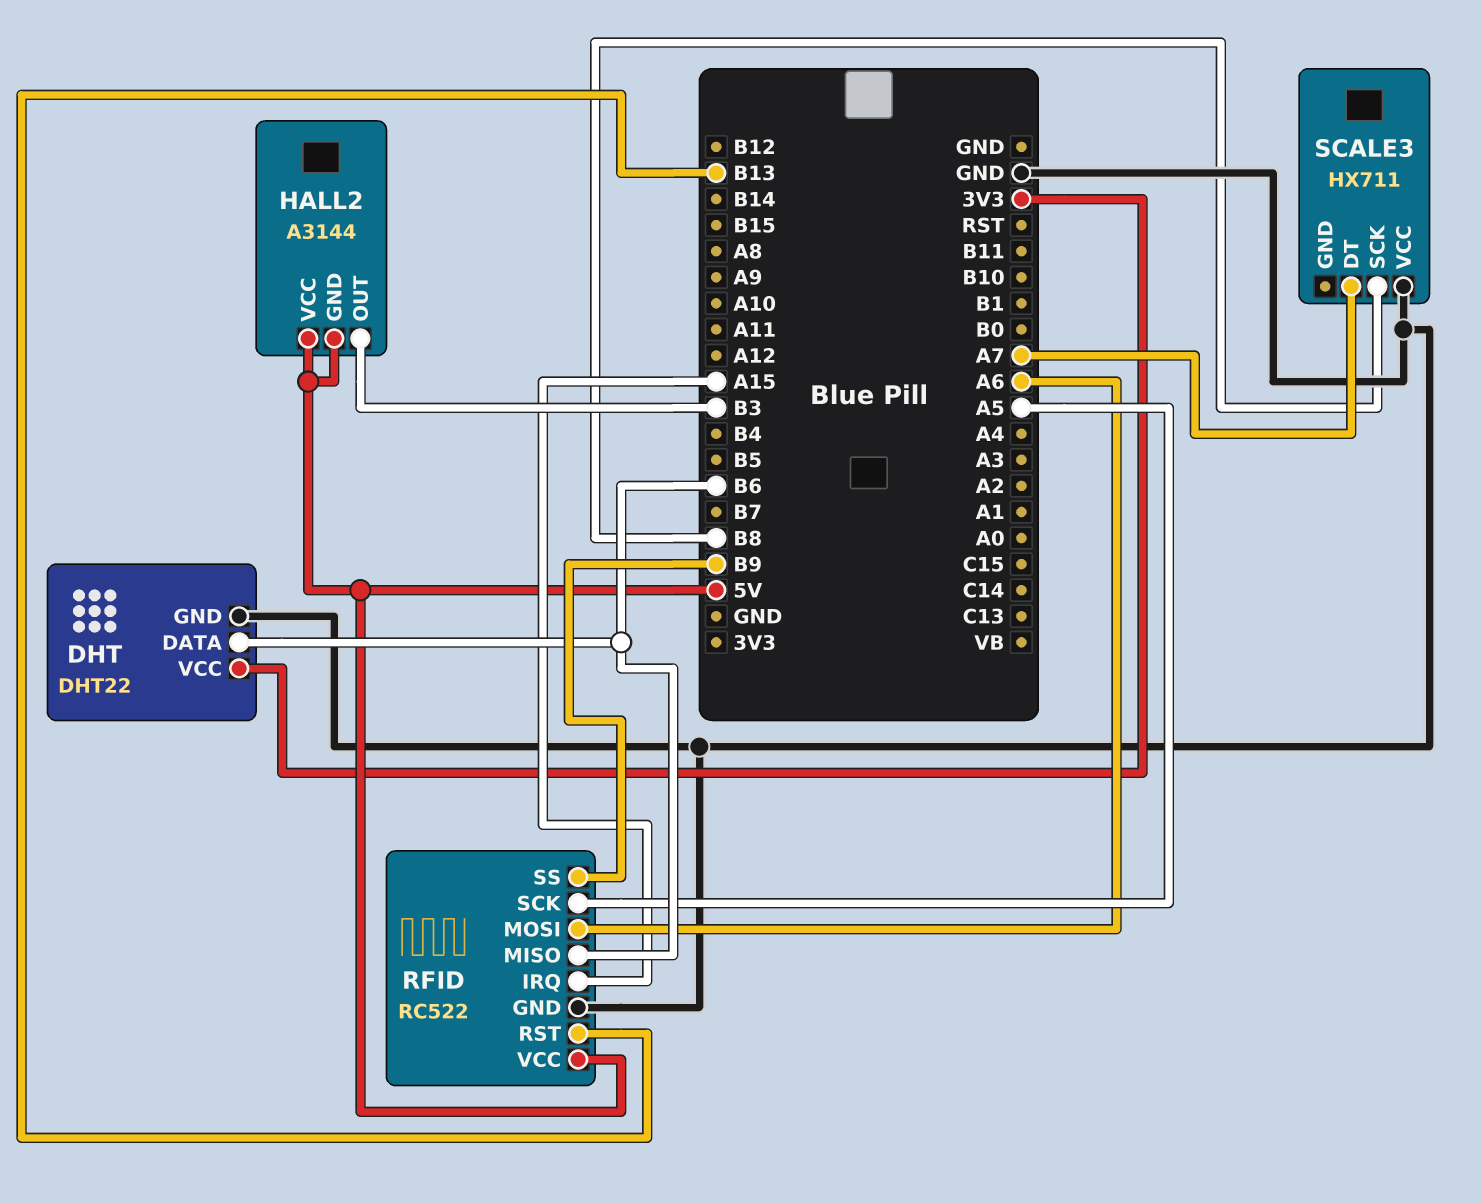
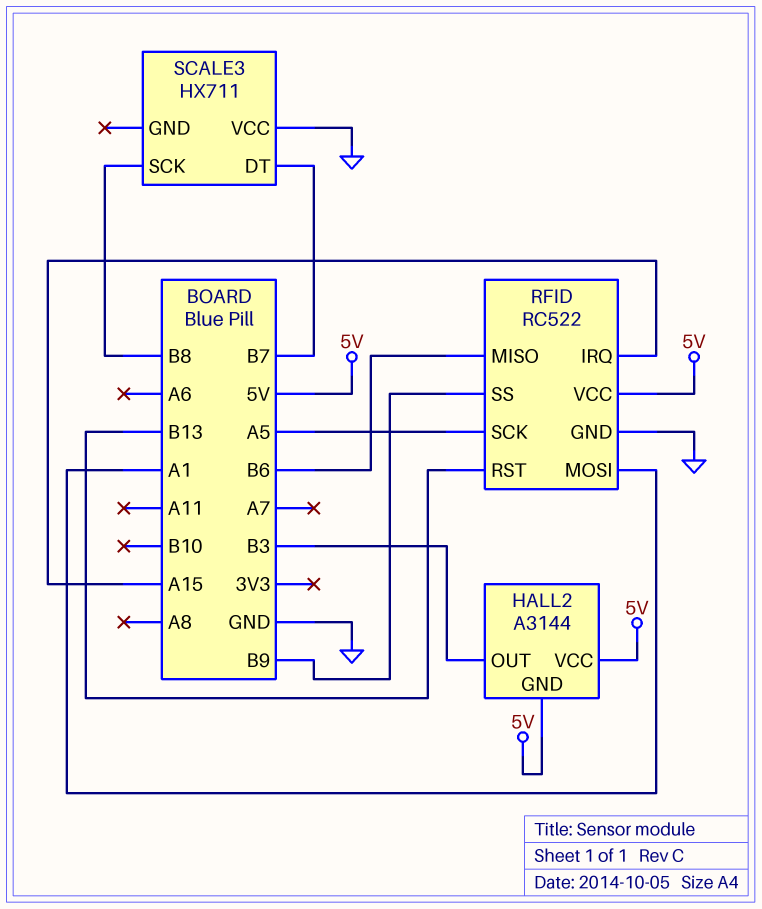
DHT: DHT22 -> none
DHT pin DATA: B6 -> none
DHT pin GND: GND -> none
DHT pin VCC: 3V3 -> none
RFID pin MOSI: A6 -> A1
SCALE3 pin DT: A7 -> B7

